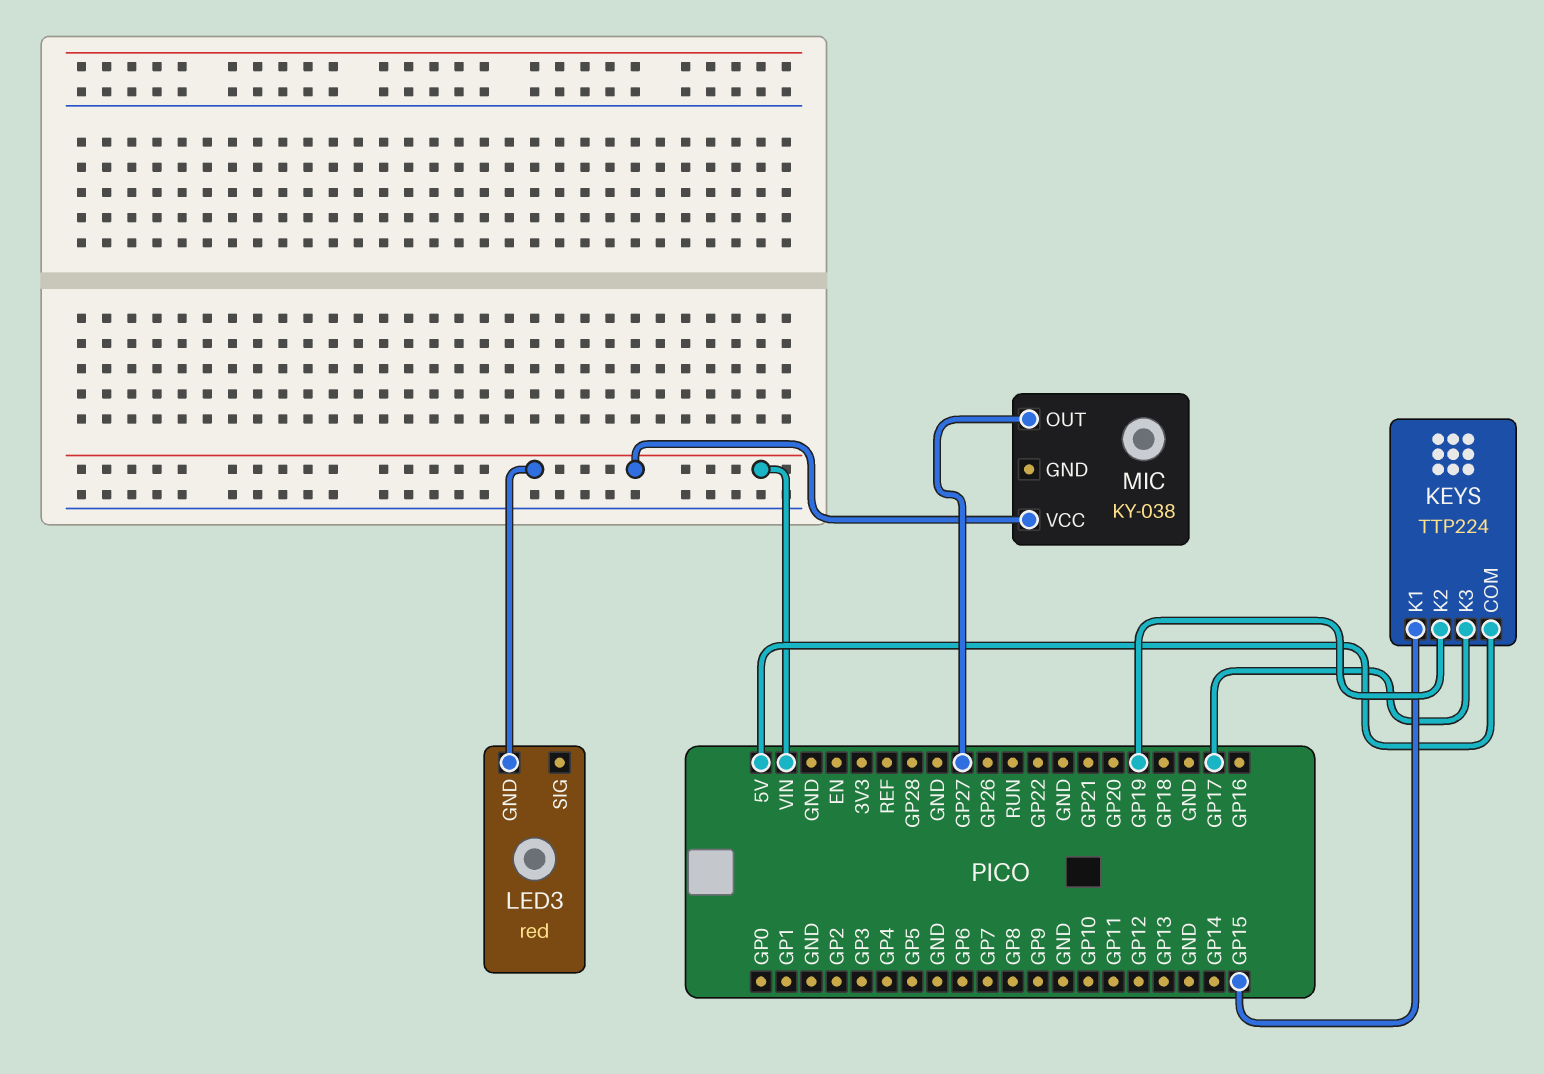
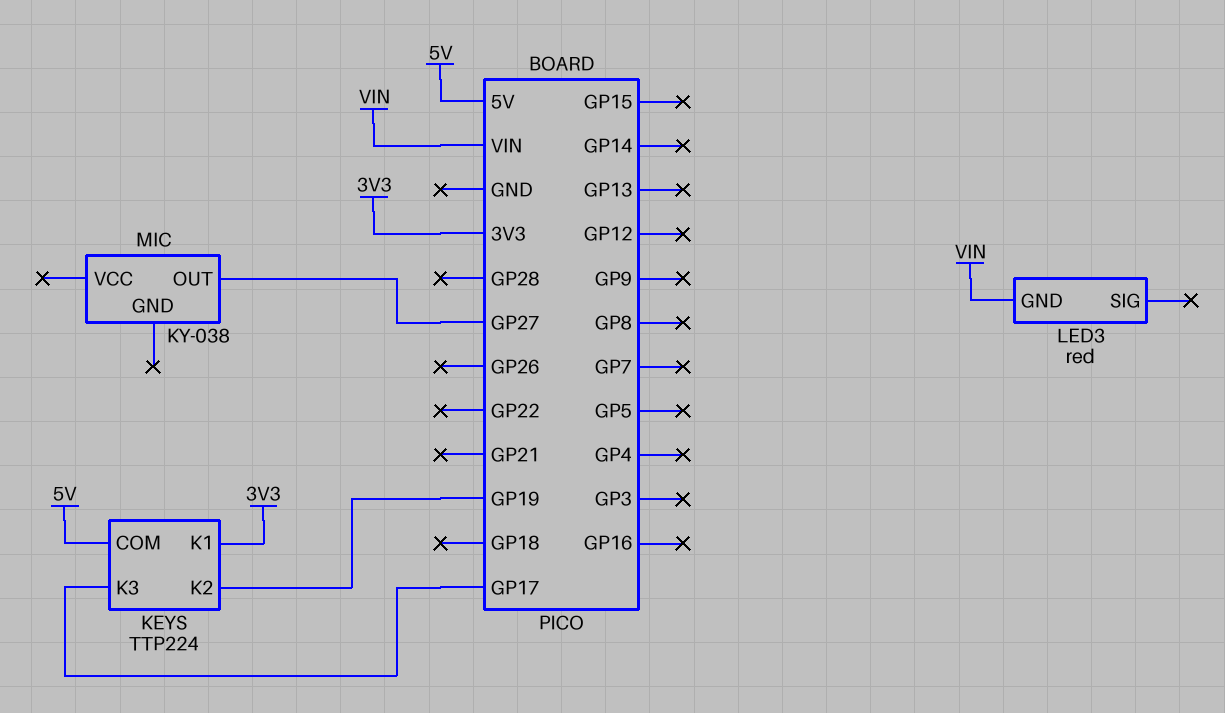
KEYS pin K1: GP15 -> 3V3
MIC pin VCC: VIN -> none

